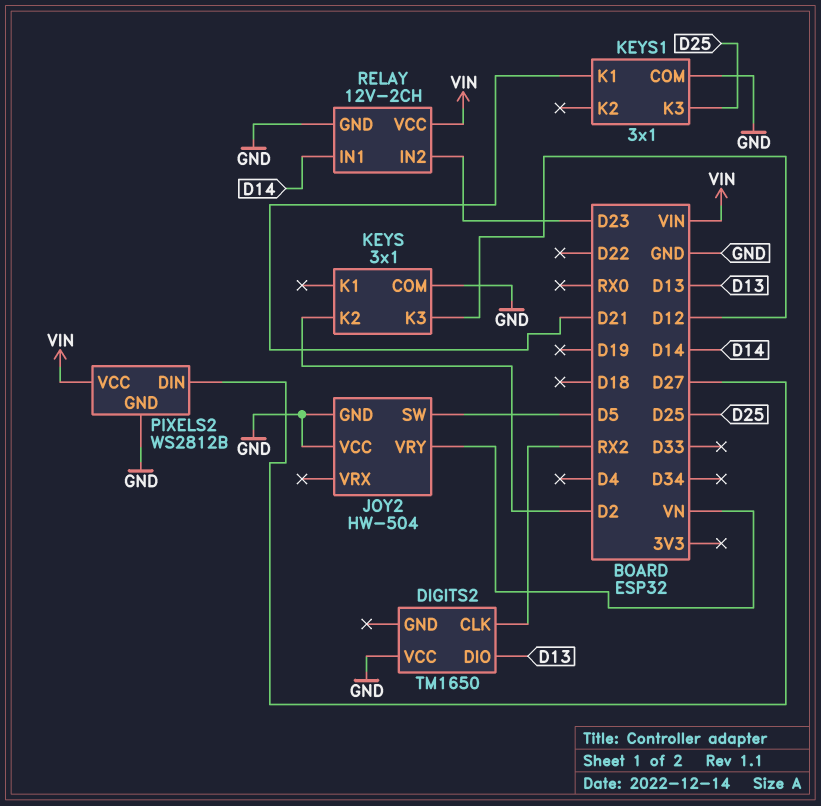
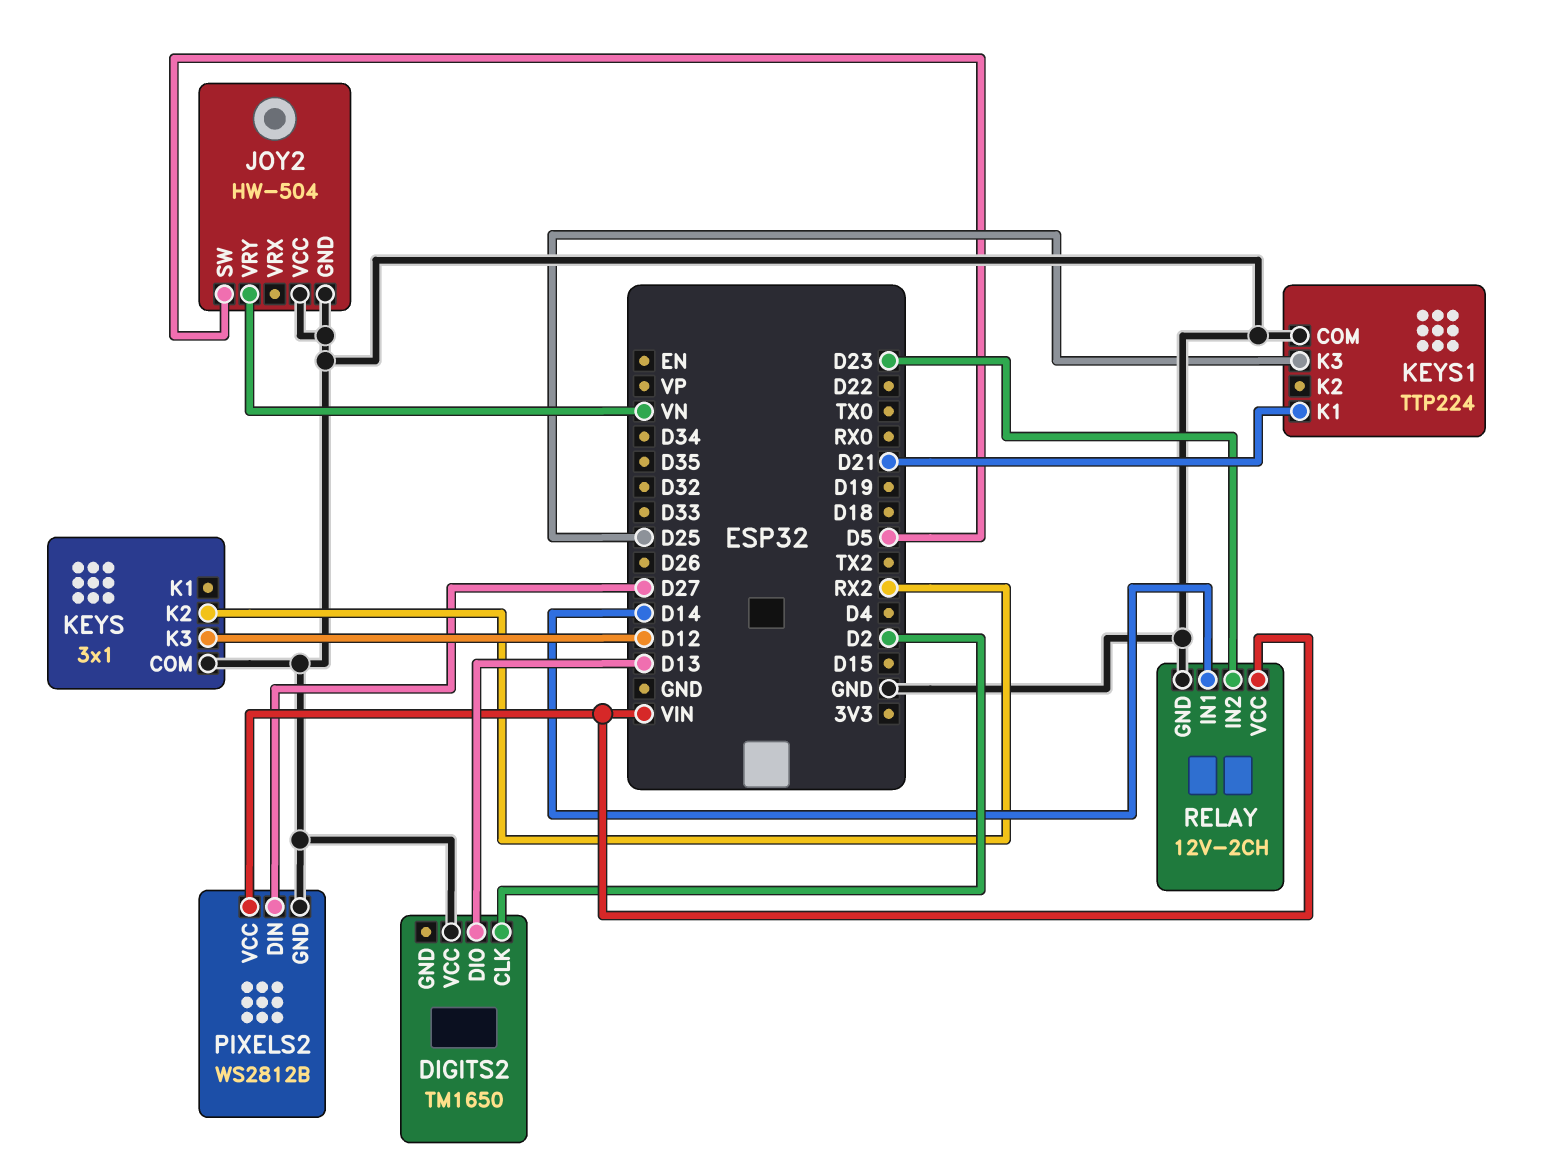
DIGITS2 pin CLK: RX2 -> D2
KEYS pin K2: D2 -> RX2
KEYS1: 3x1 -> TTP224

